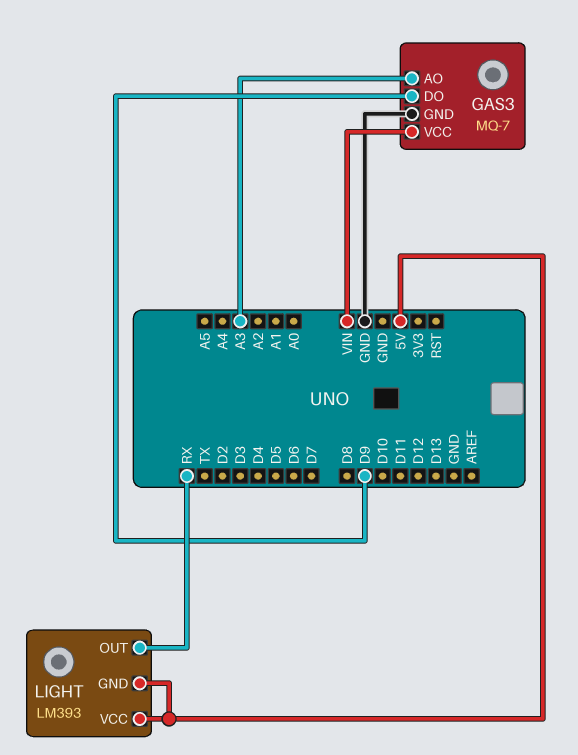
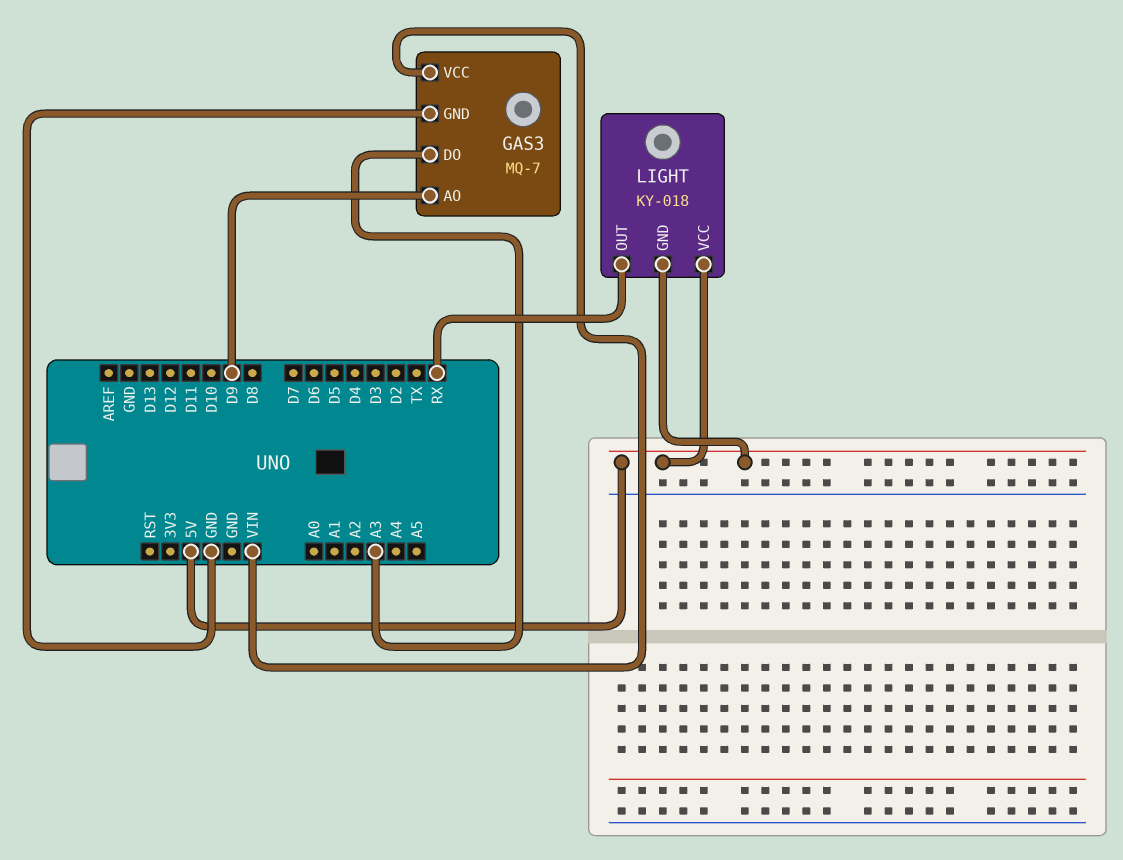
GAS3 pin AO: A3 -> D9
GAS3 pin DO: D9 -> A3
LIGHT: LM393 -> KY-018

